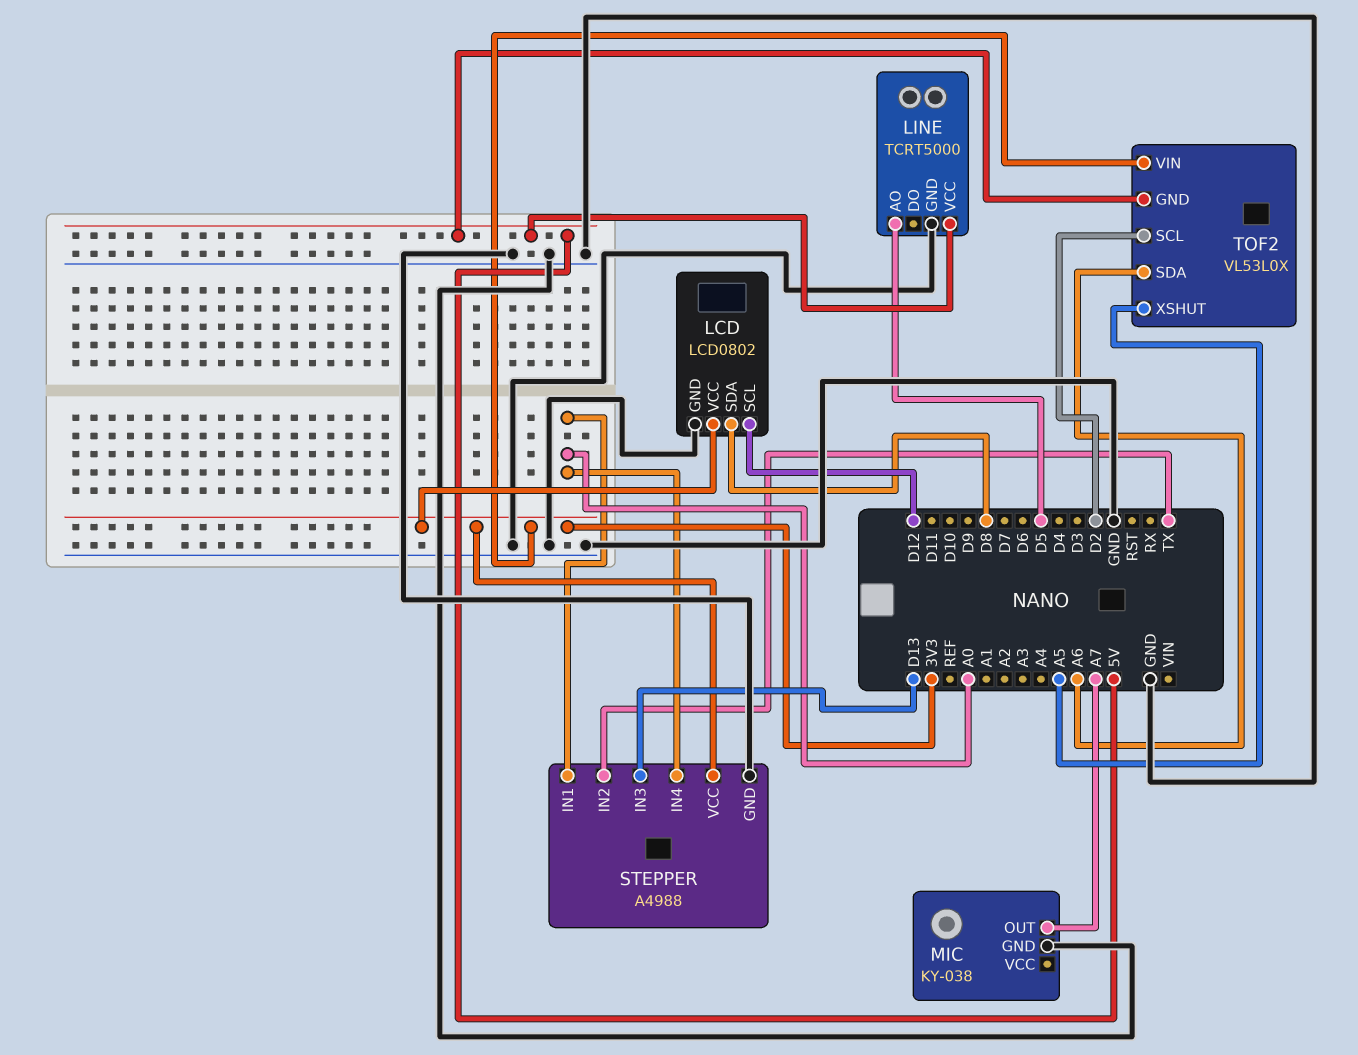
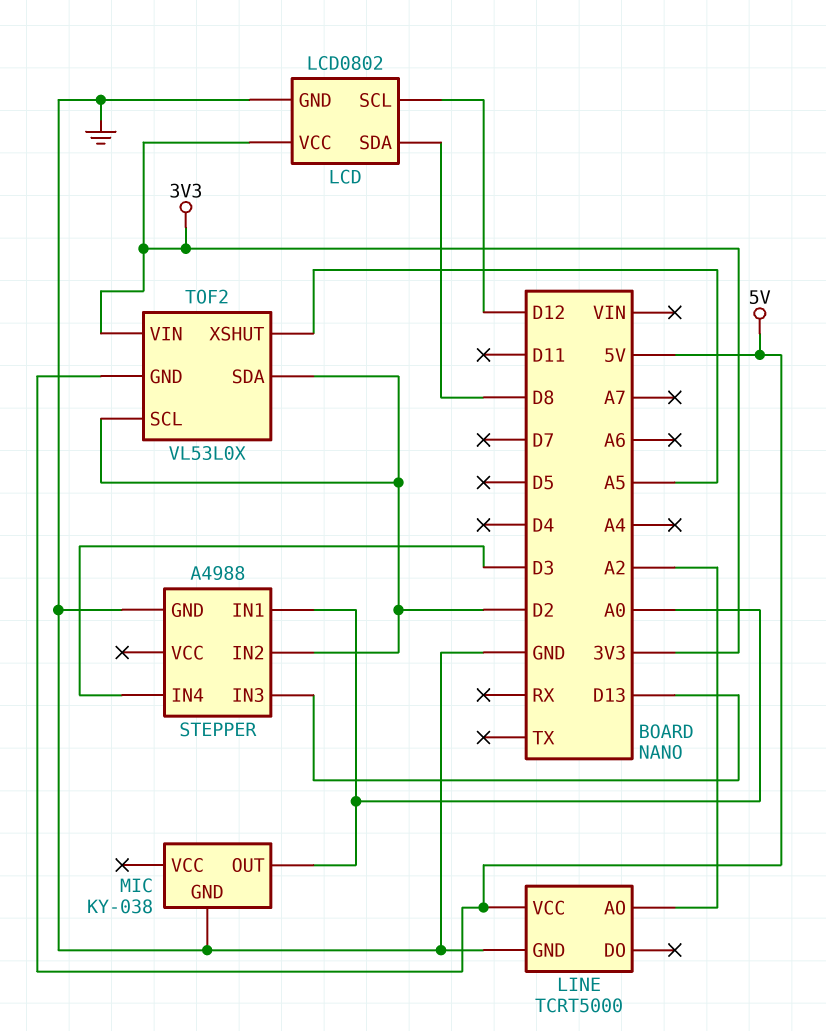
LINE pin AO: D5 -> A2
MIC pin OUT: A7 -> A0
STEPPER pin IN2: TX -> D2
STEPPER pin IN4: A0 -> D3
STEPPER pin VCC: 3V3 -> none
TOF2 pin SDA: A6 -> D2

